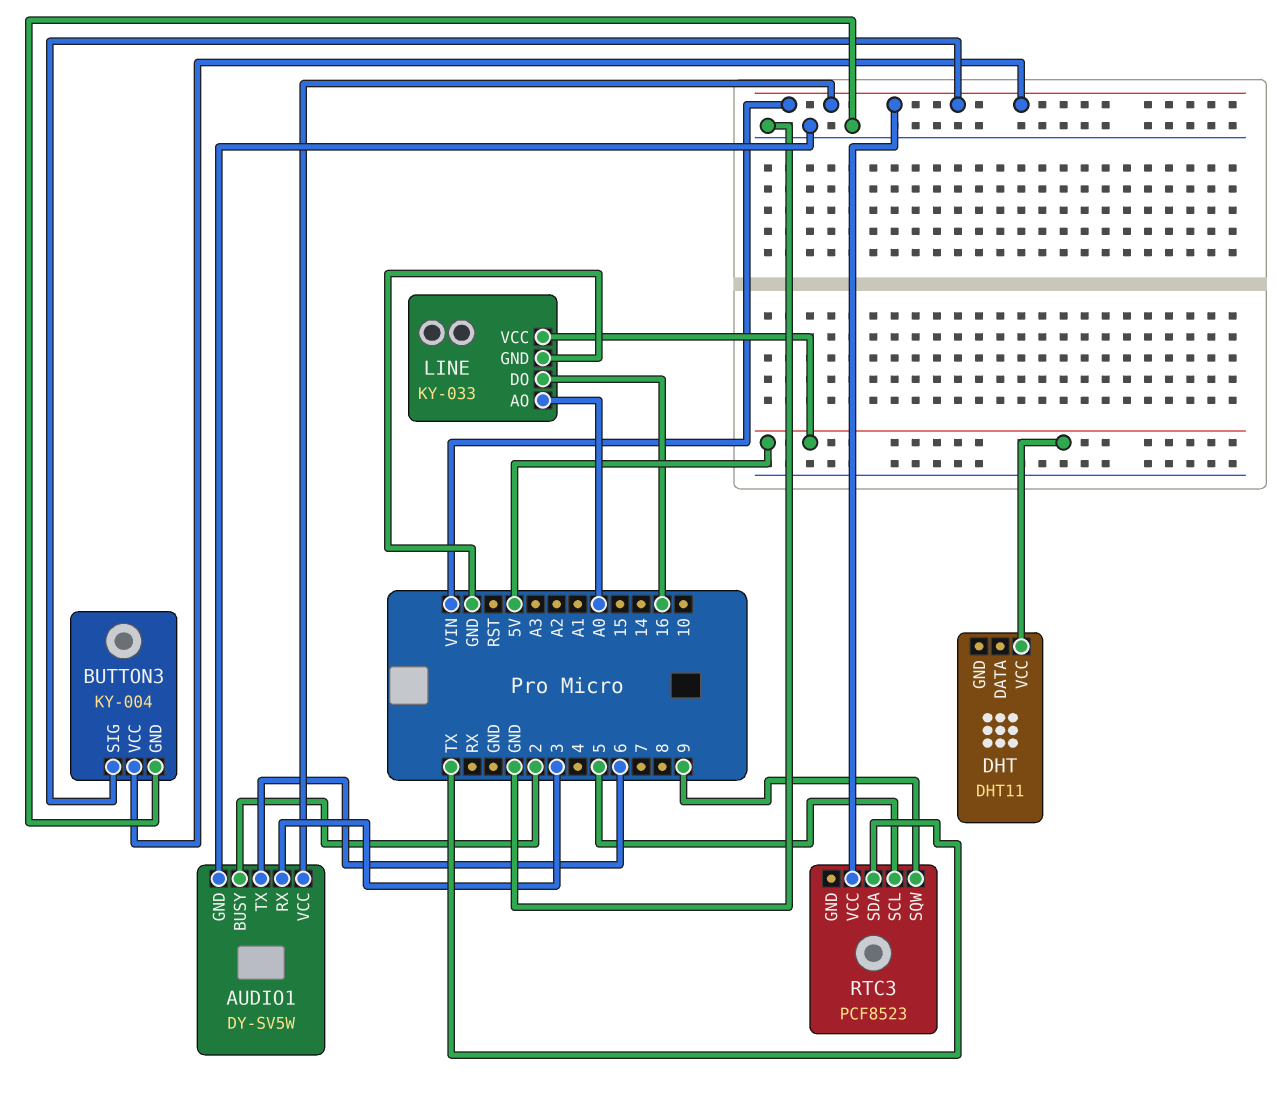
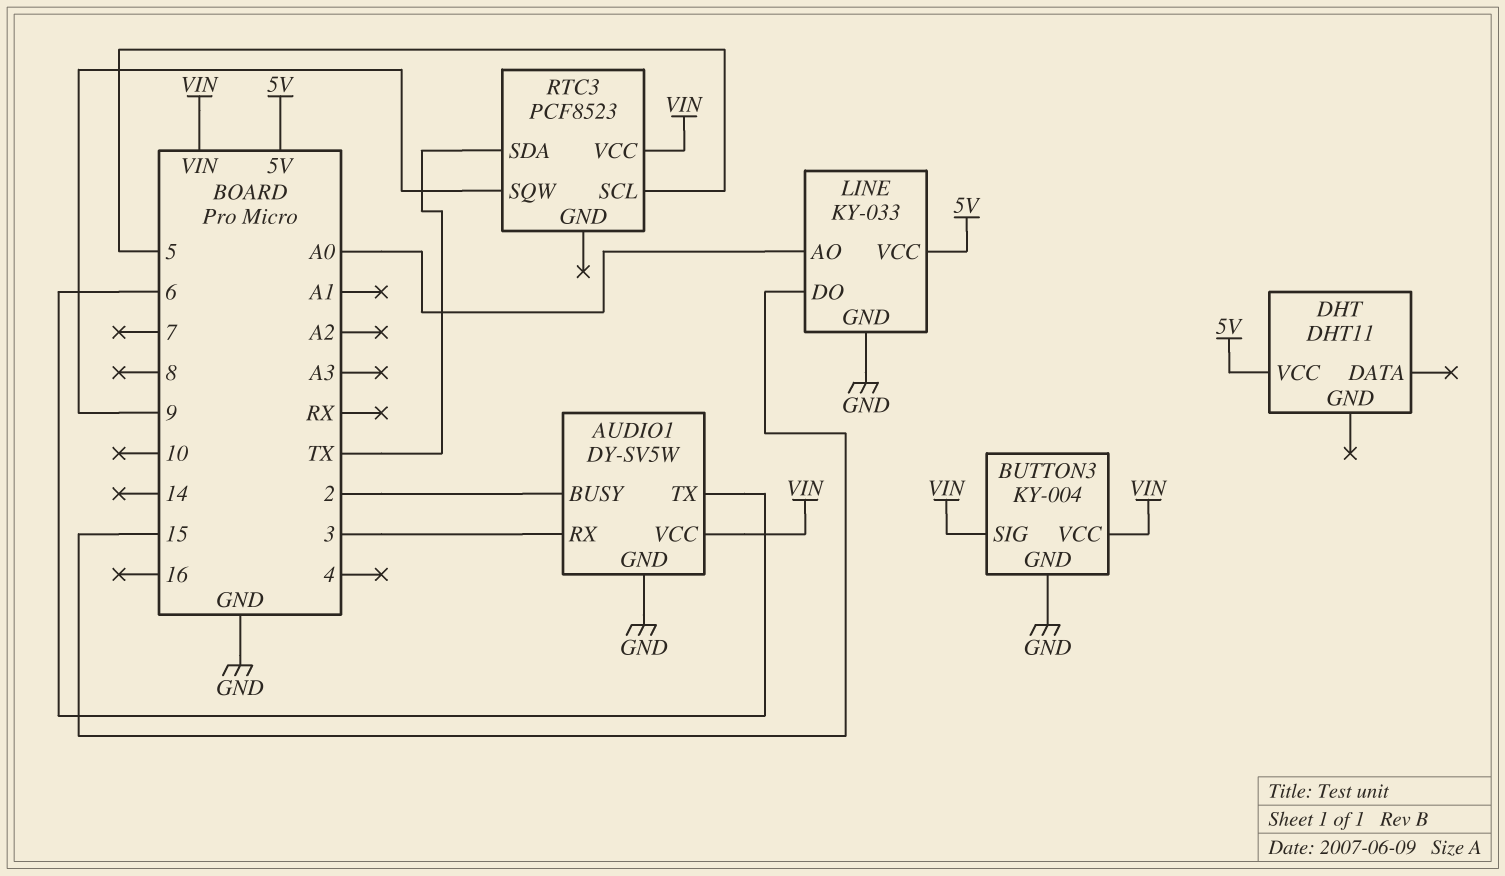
LINE pin DO: 16 -> 15

